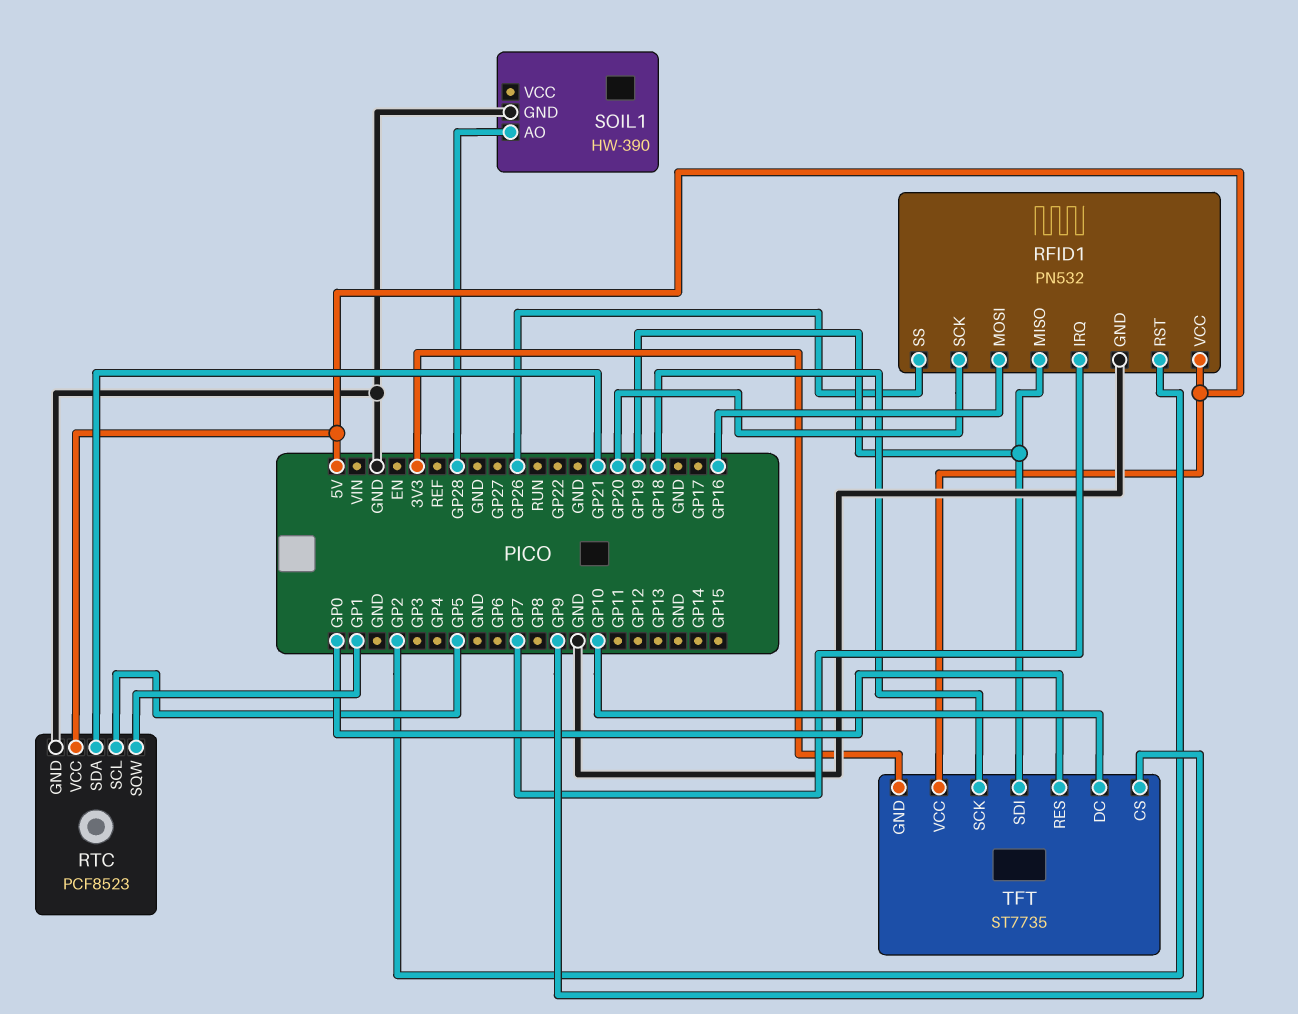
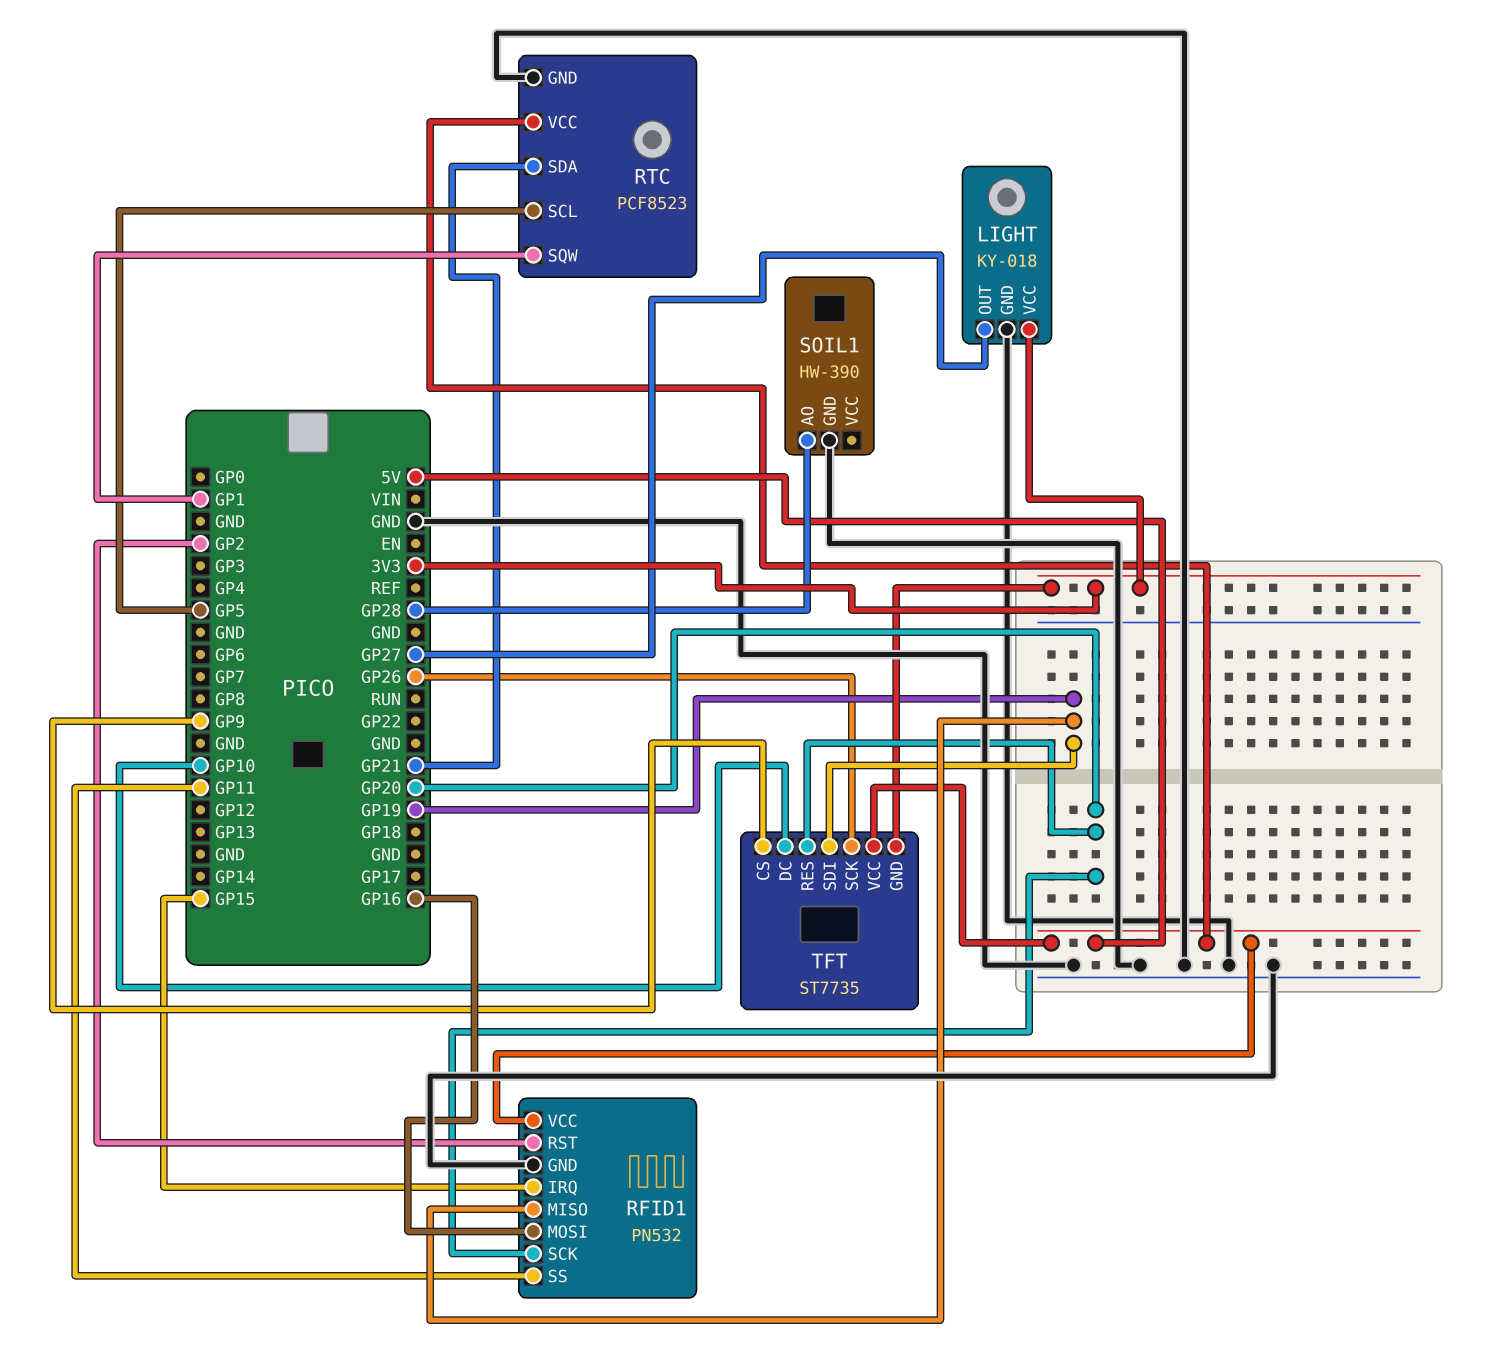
LIGHT: none -> KY-018
LIGHT pin GND: none -> GND
LIGHT pin OUT: none -> GP27
LIGHT pin VCC: none -> 3V3
RFID1 pin IRQ: GP7 -> GP15
RFID1 pin SS: GP26 -> GP11
TFT pin RES: GP0 -> GP20
TFT pin SCK: GP18 -> GP26

